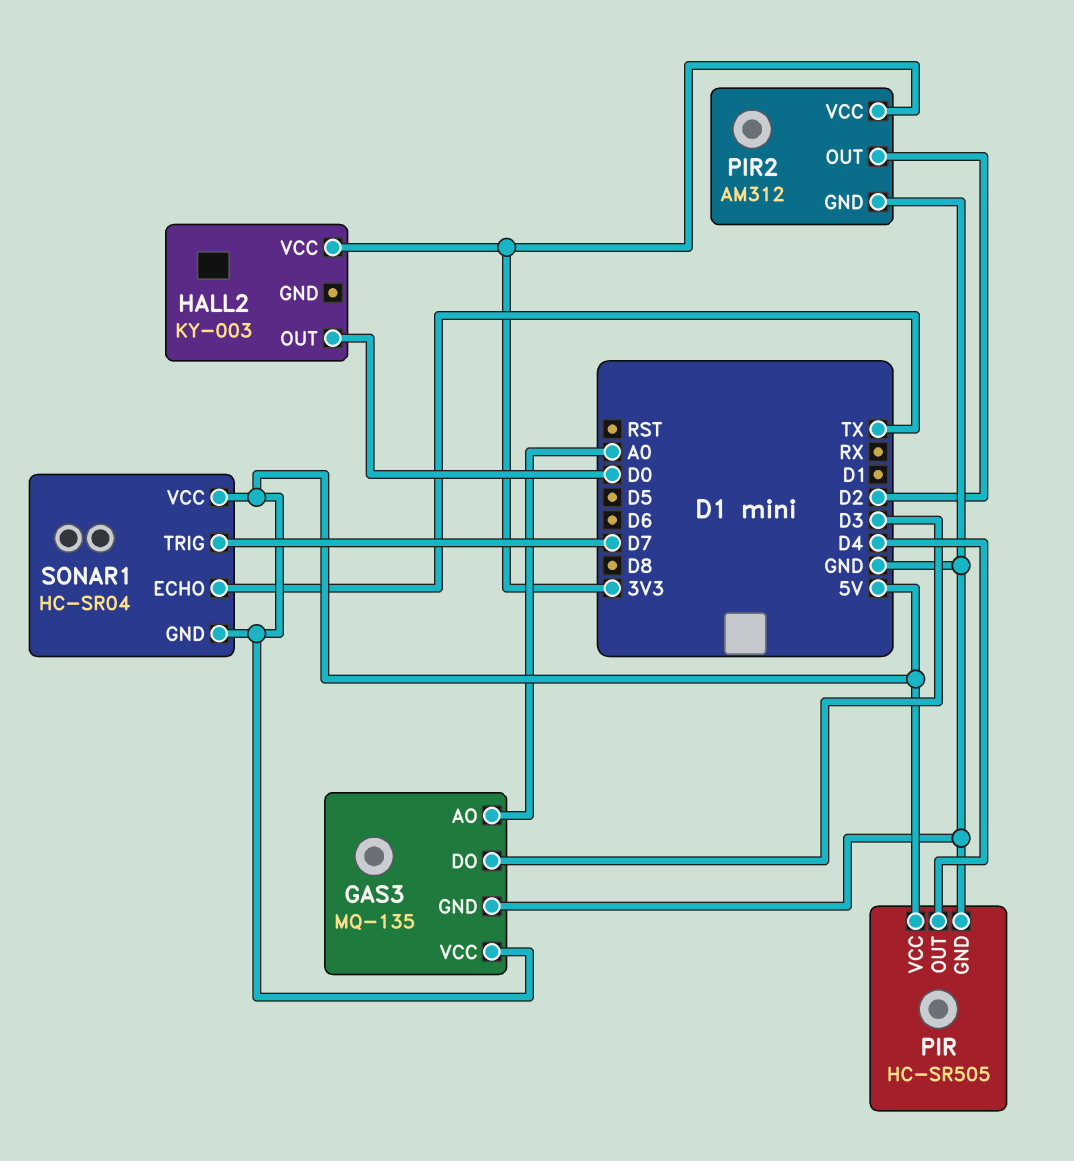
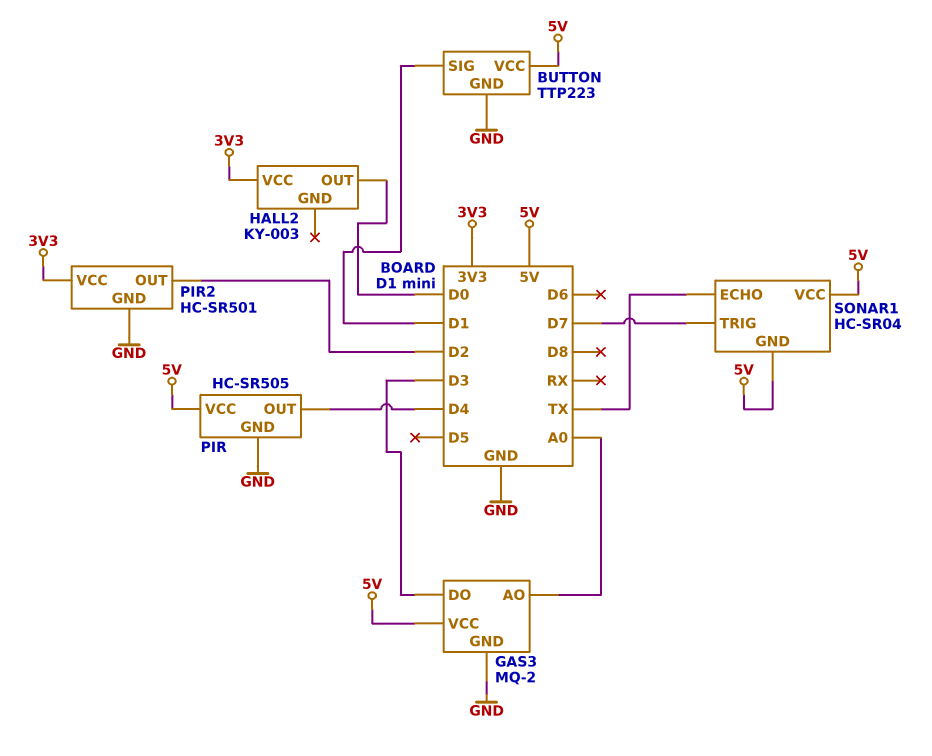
BUTTON: none -> TTP223
BUTTON pin GND: none -> GND
BUTTON pin SIG: none -> D1
BUTTON pin VCC: none -> 5V
GAS3: MQ-135 -> MQ-2
PIR2: AM312 -> HC-SR501

